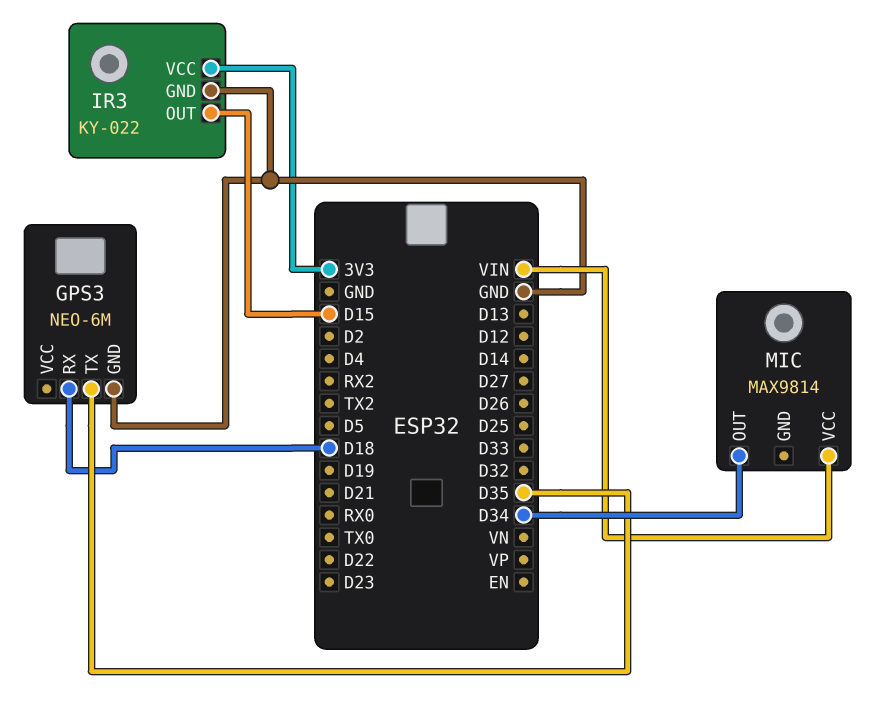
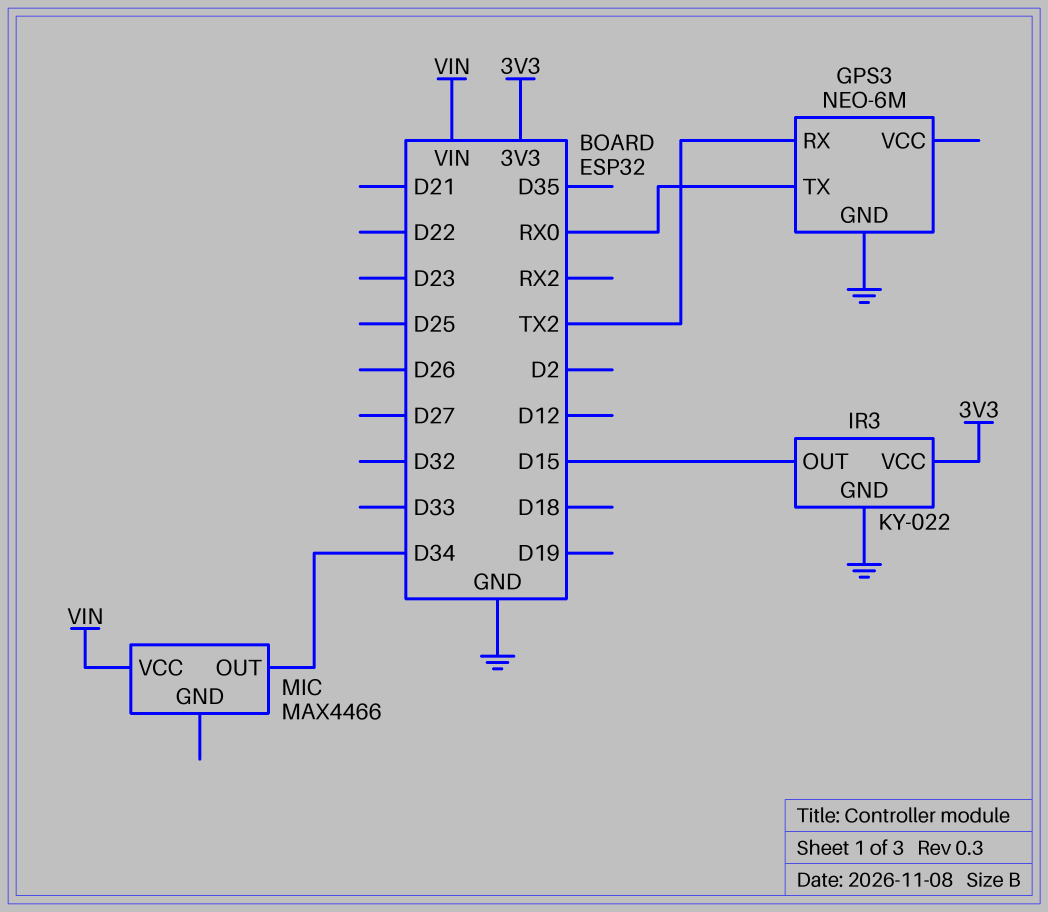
GPS3 pin RX: D18 -> TX2
GPS3 pin TX: D35 -> RX0
MIC: MAX9814 -> MAX4466

